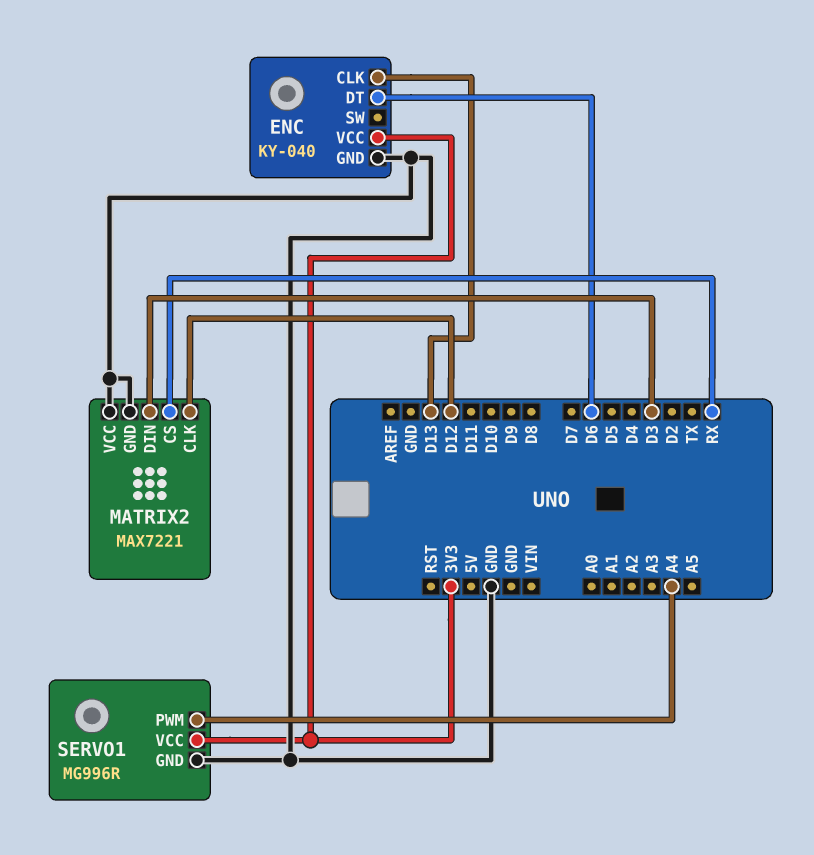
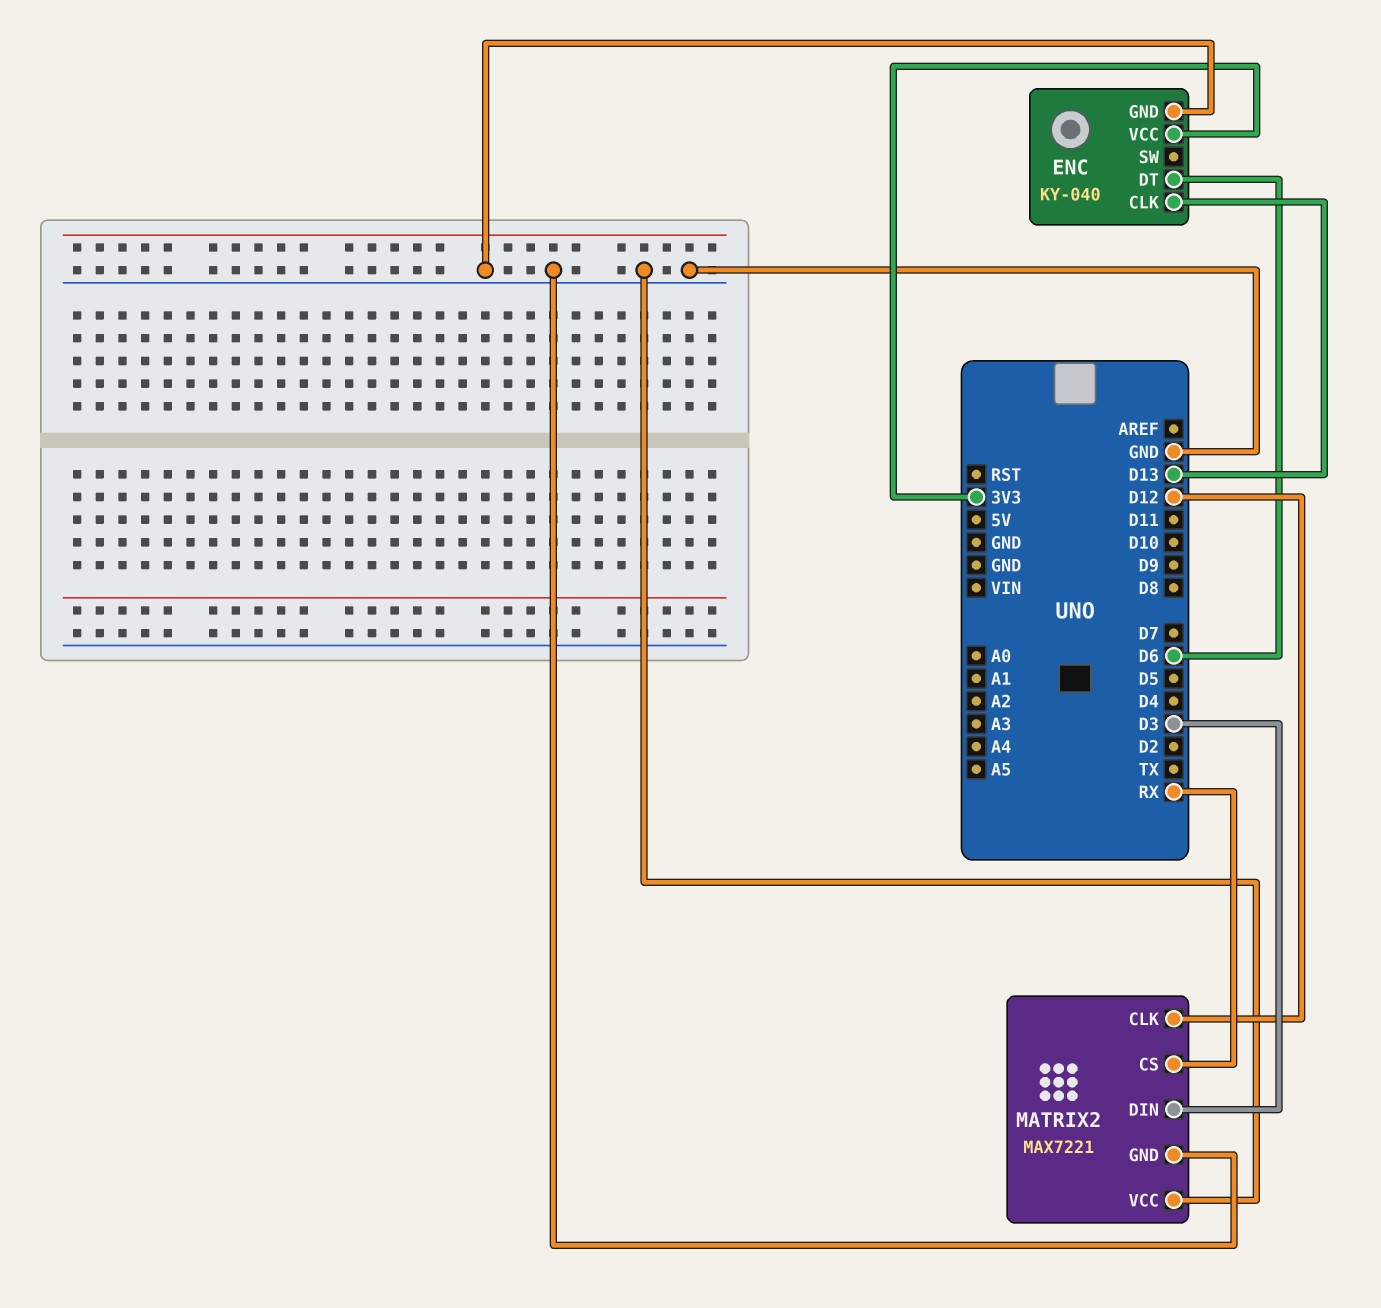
SERVO1: MG996R -> none
SERVO1 pin GND: GND -> none
SERVO1 pin PWM: A4 -> none
SERVO1 pin VCC: 3V3 -> none

